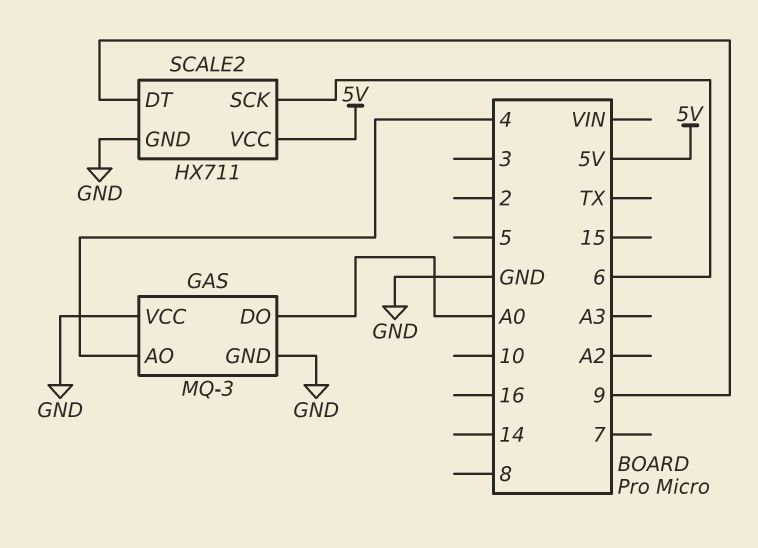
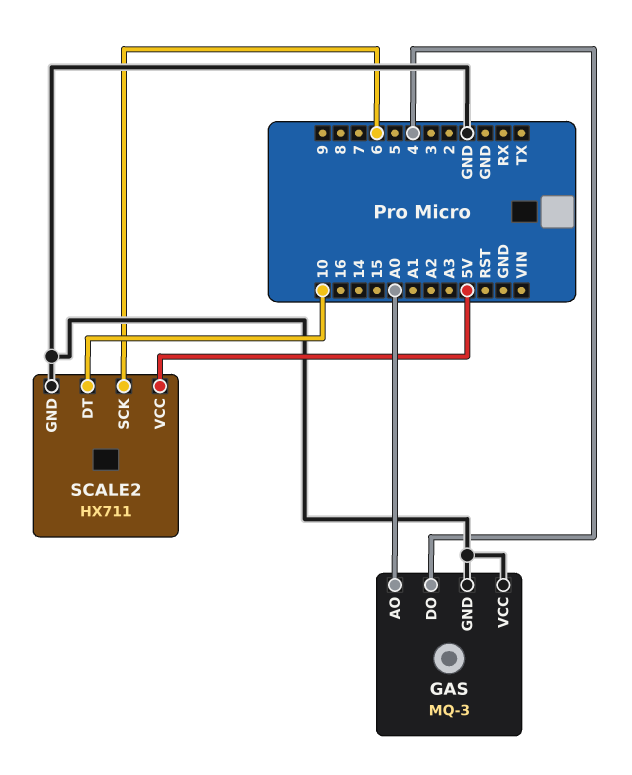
GAS pin AO: 4 -> A0
GAS pin DO: A0 -> 4
SCALE2 pin DT: 9 -> 10

